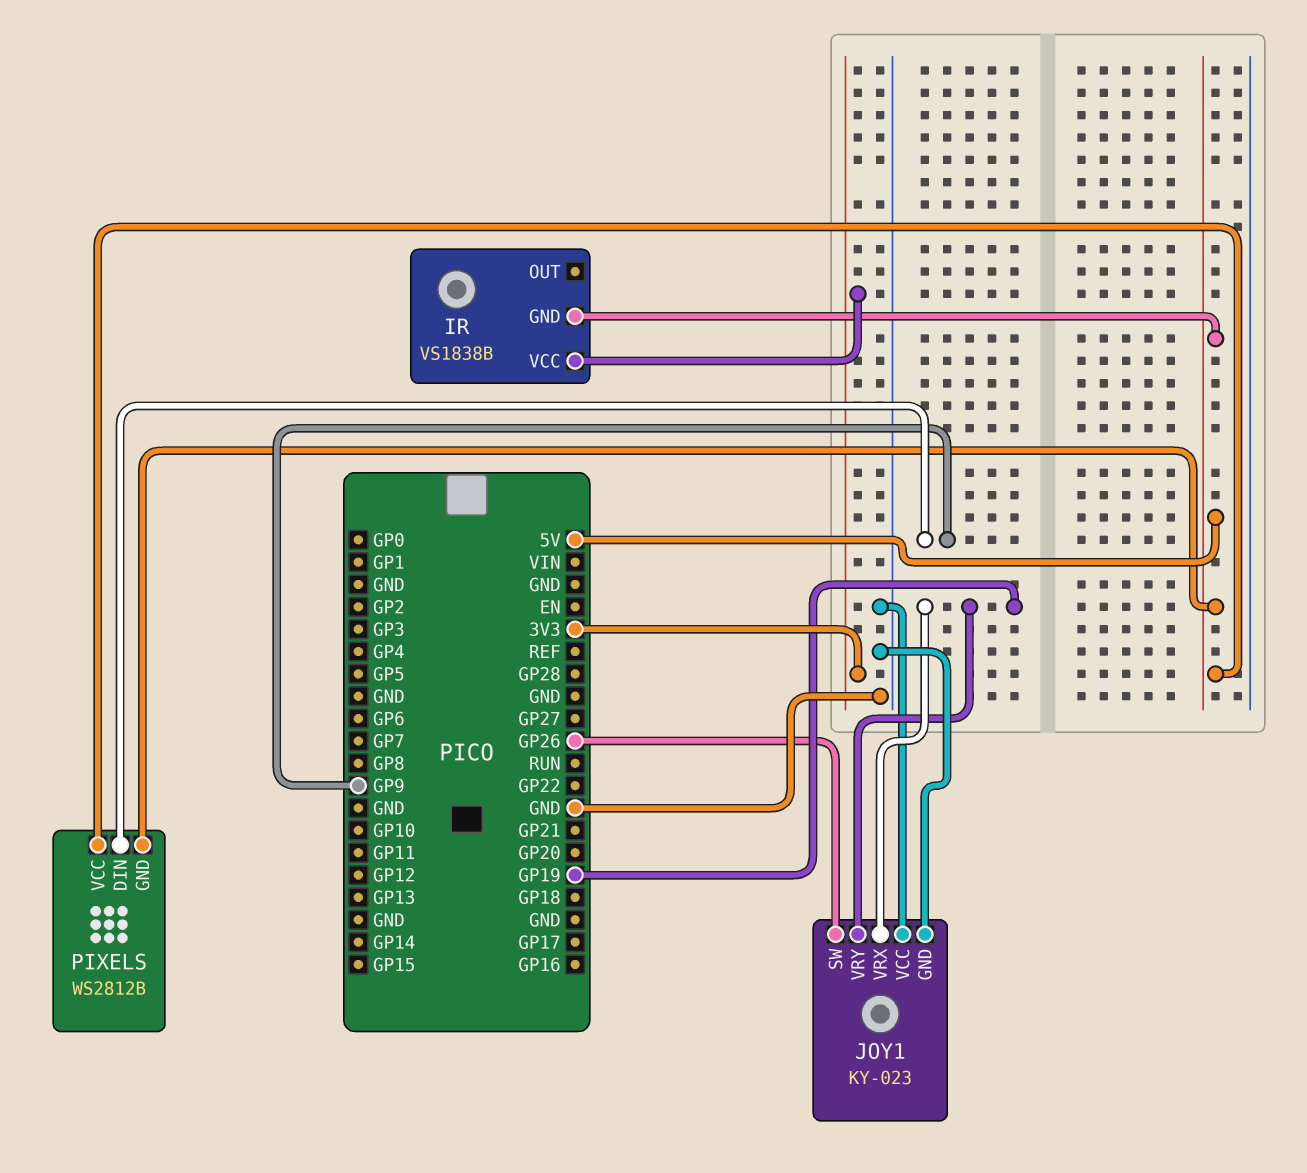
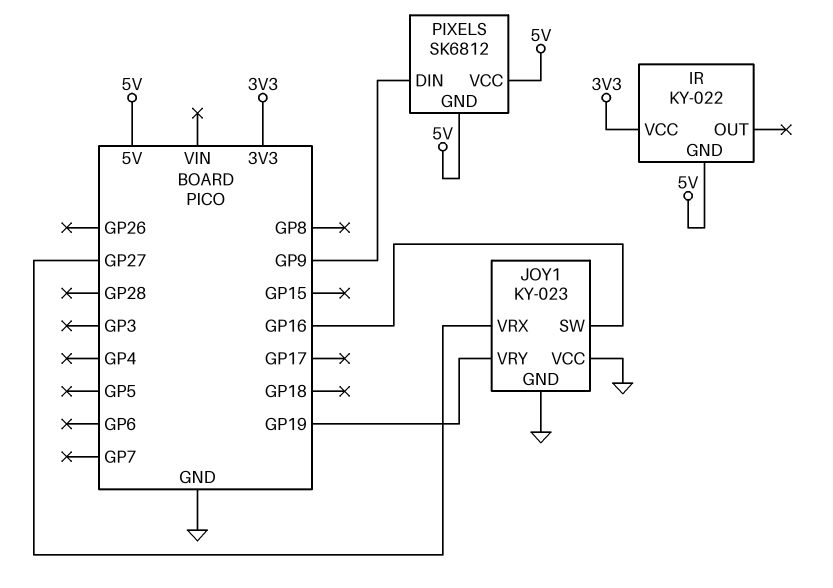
IR: VS1838B -> KY-022
JOY1 pin SW: GP26 -> GP16
JOY1 pin VRX: GP19 -> GP27
PIXELS: WS2812B -> SK6812

